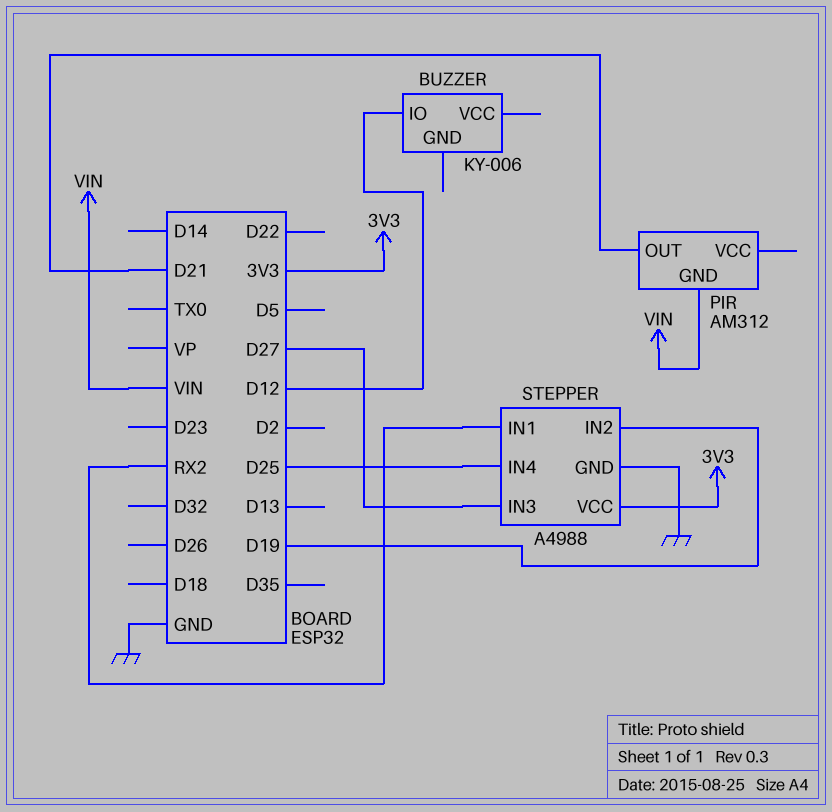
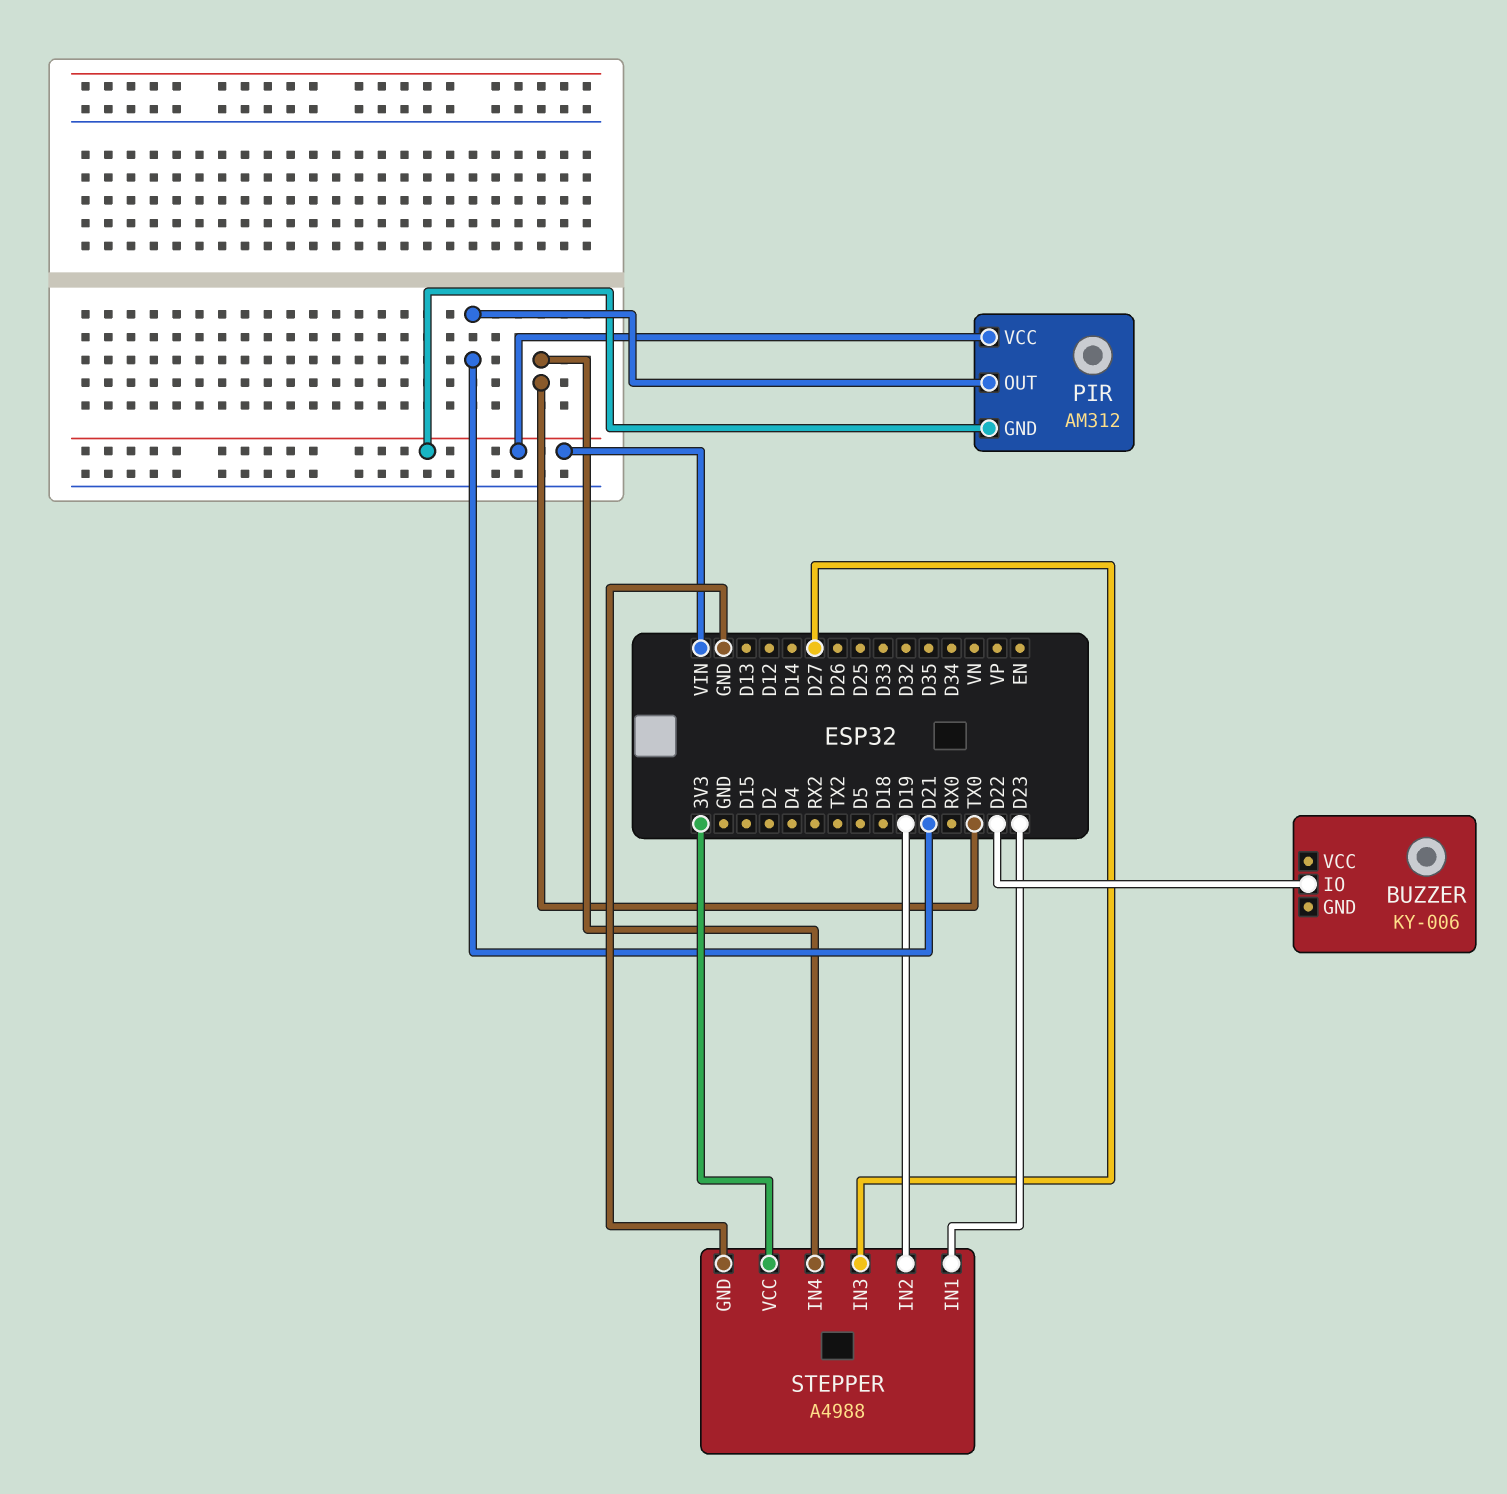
BUZZER pin IO: D12 -> D22
PIR pin VCC: none -> VIN
STEPPER pin IN1: RX2 -> D23
STEPPER pin IN4: D25 -> TX0

